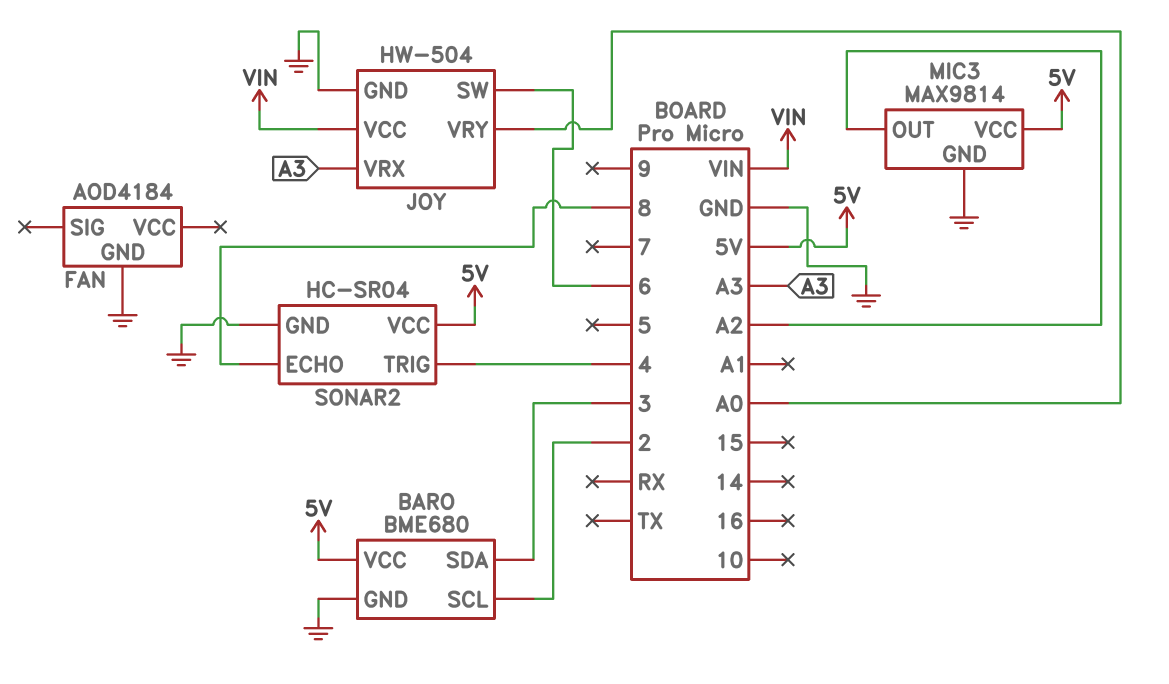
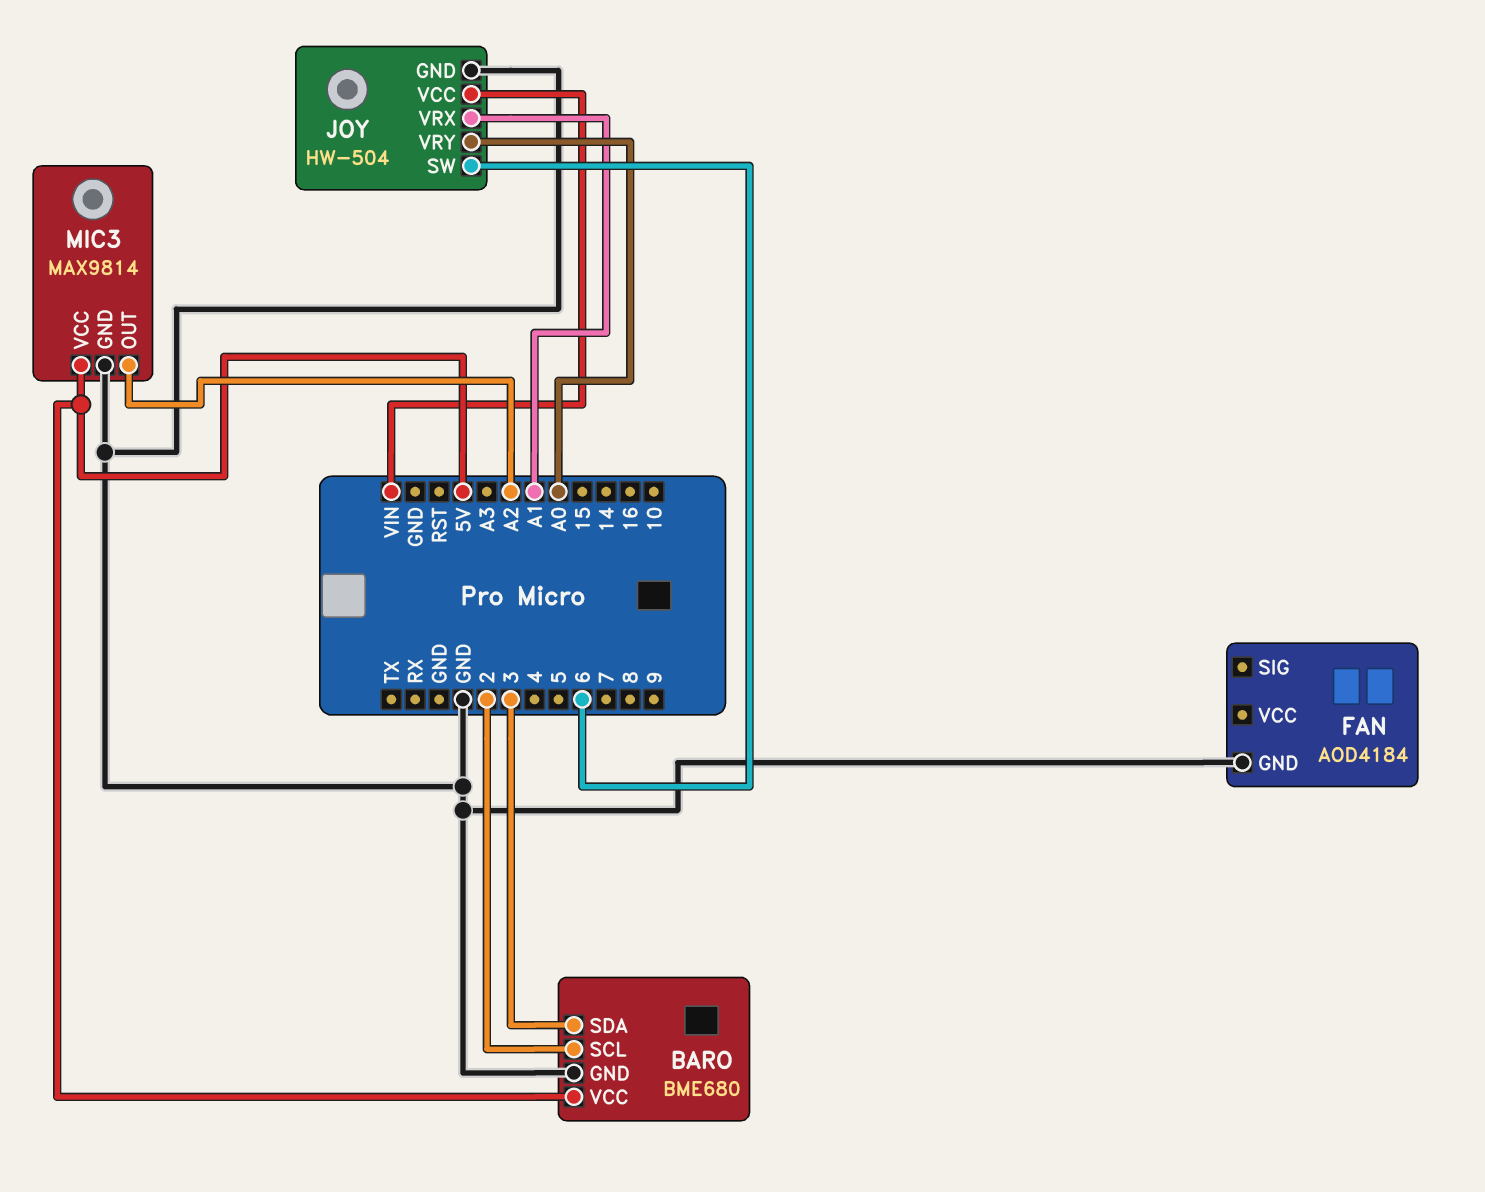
JOY pin VRX: A3 -> A1
SONAR2: HC-SR04 -> none
SONAR2 pin ECHO: 8 -> none
SONAR2 pin GND: GND -> none
SONAR2 pin TRIG: 4 -> none
SONAR2 pin VCC: 5V -> none

